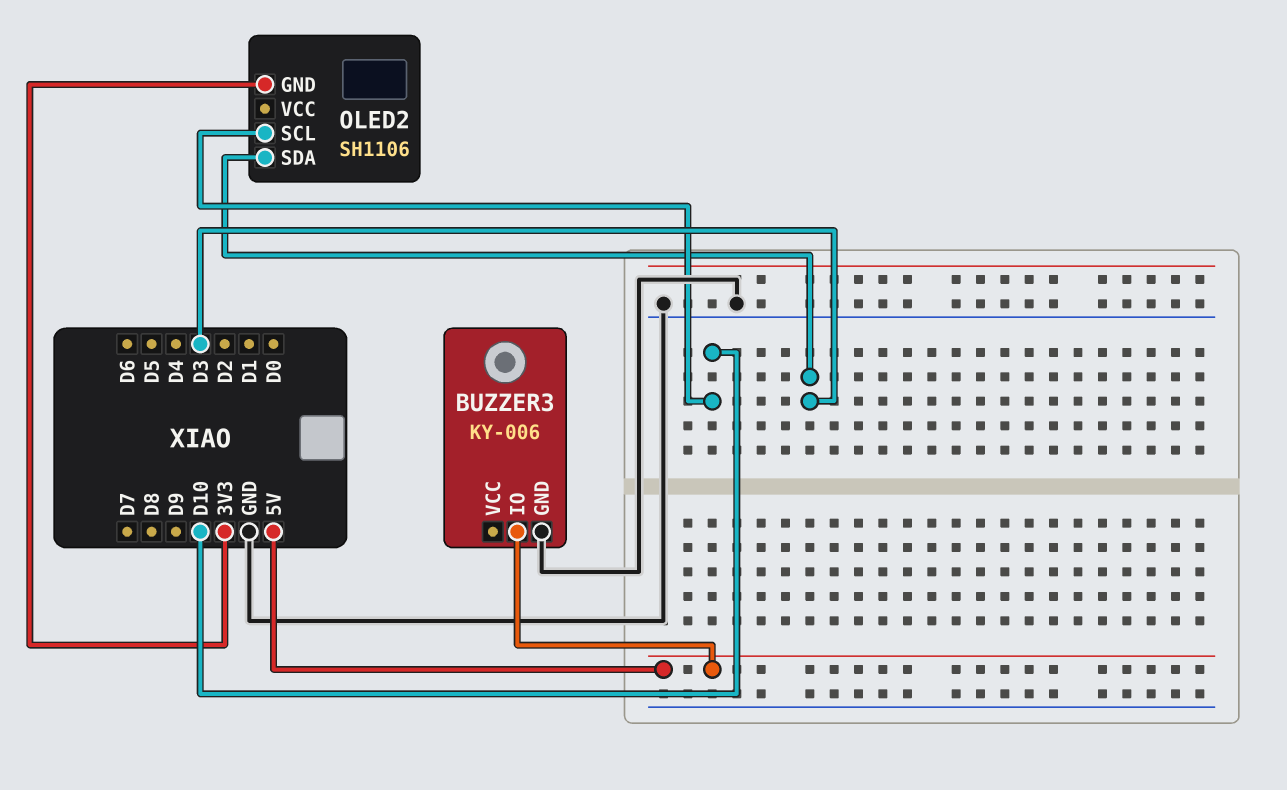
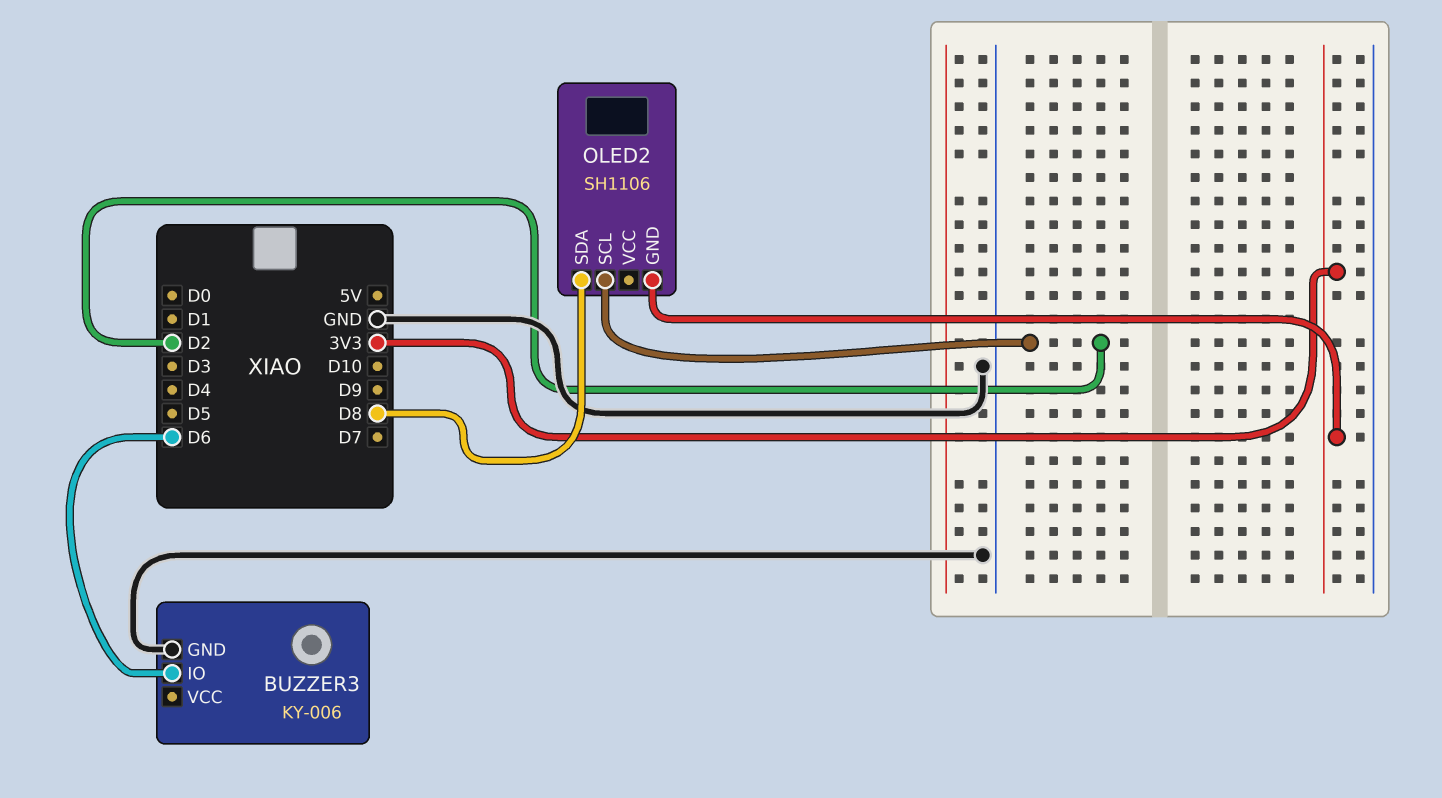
BUZZER3 pin IO: 5V -> D6
OLED2 pin SCL: D10 -> D2
OLED2 pin SDA: D3 -> D8

